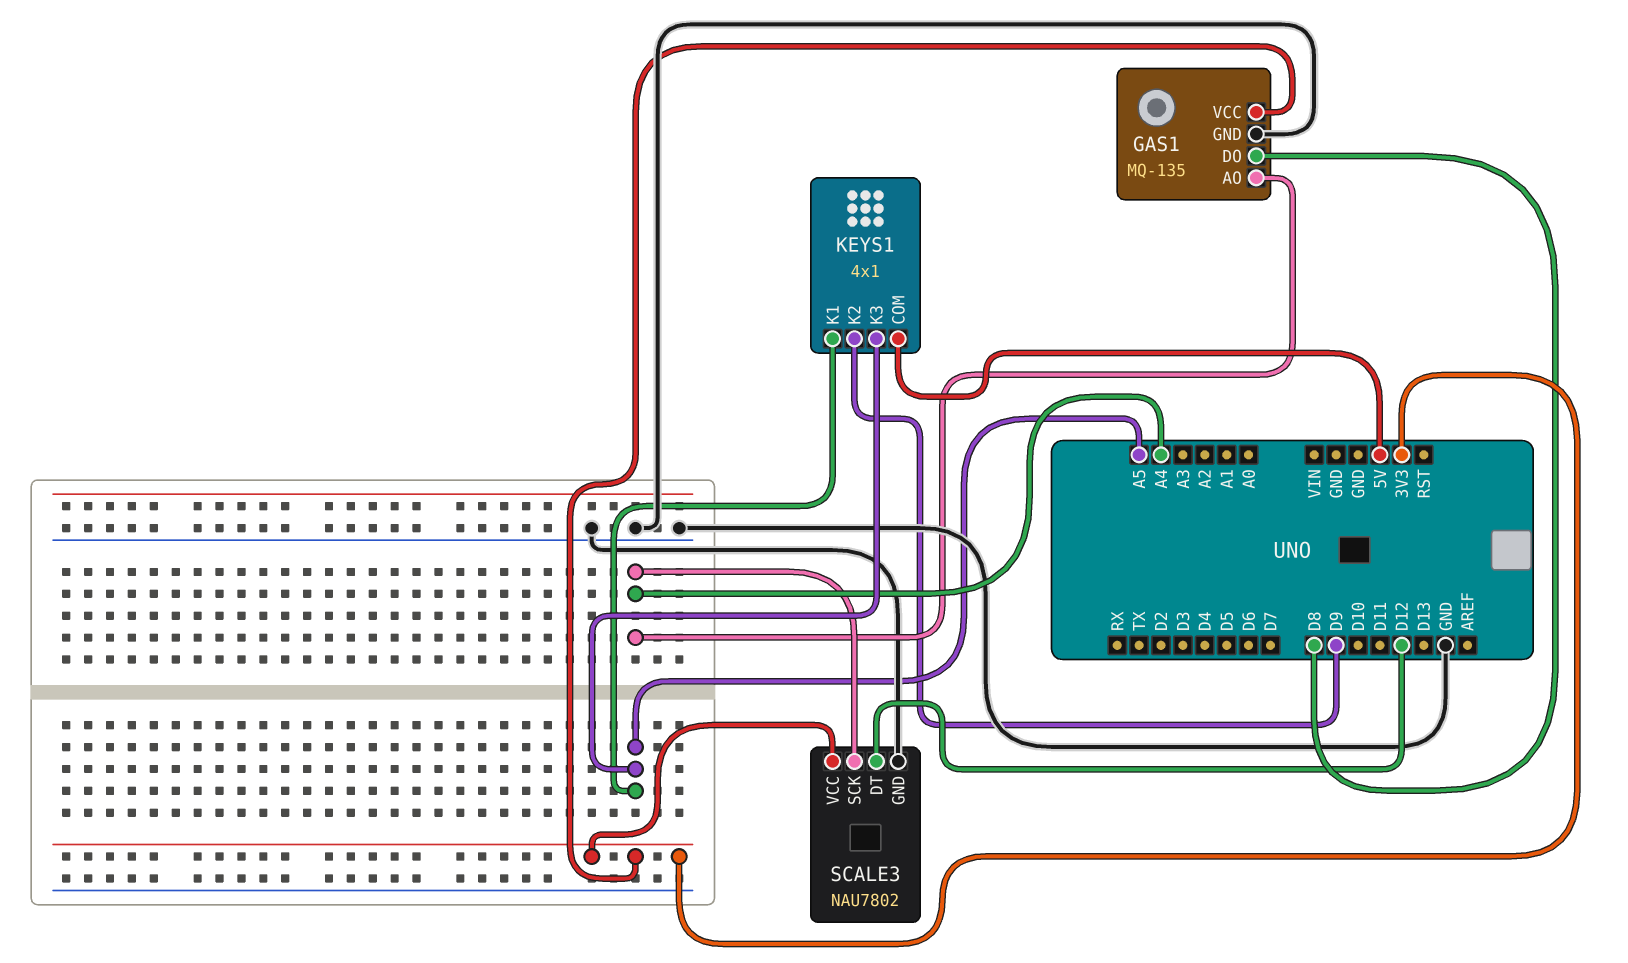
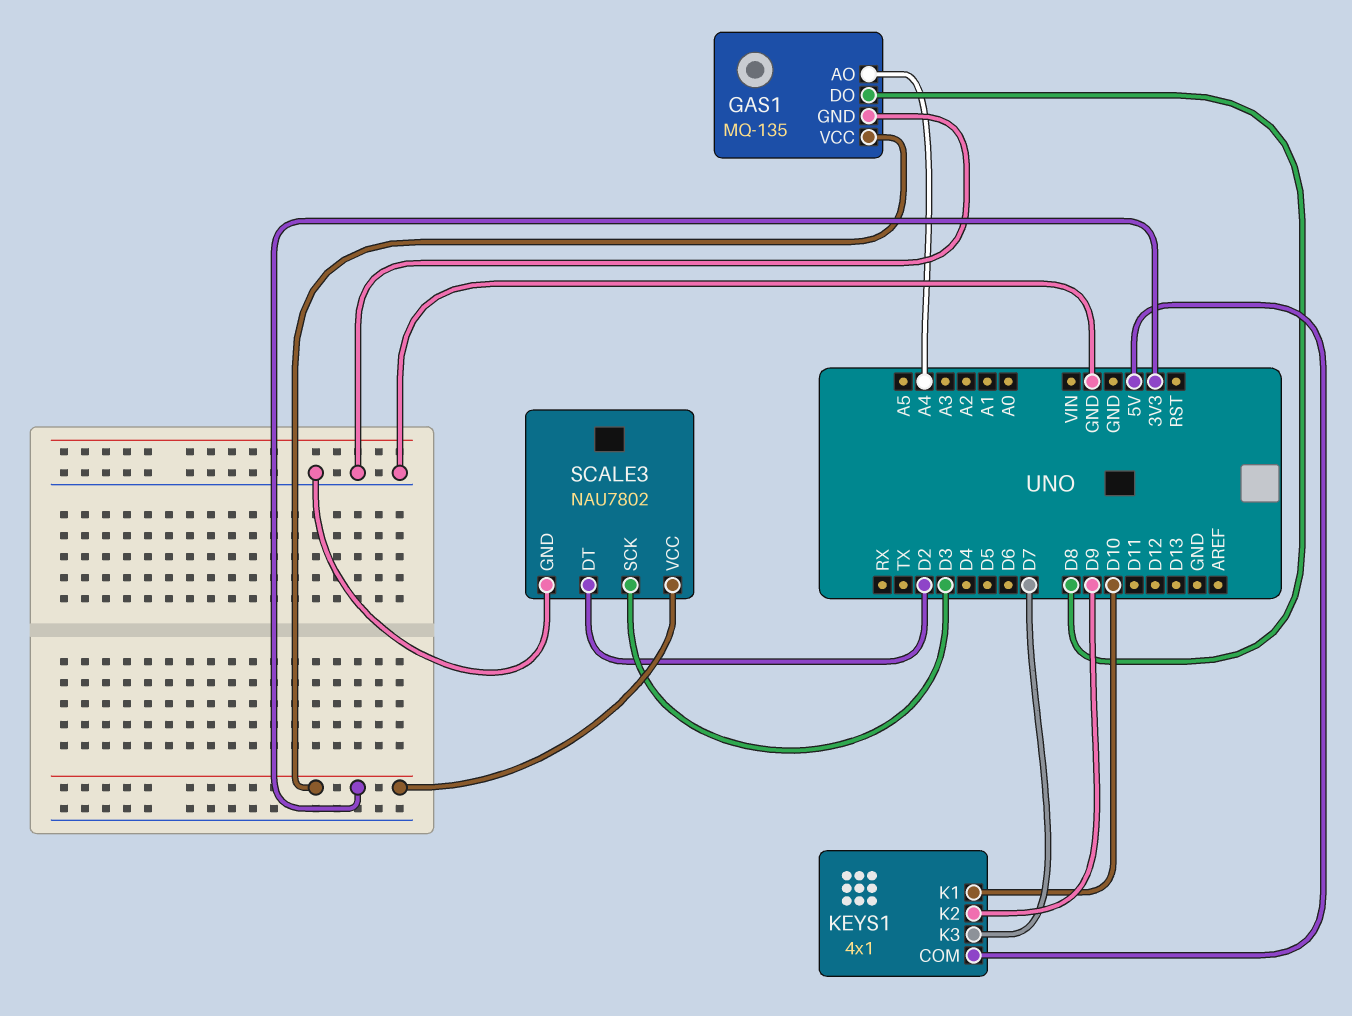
KEYS1 pin K1: A5 -> D10
KEYS1 pin K3: A5 -> D7
SCALE3 pin DT: D12 -> D2
SCALE3 pin SCK: A4 -> D3

